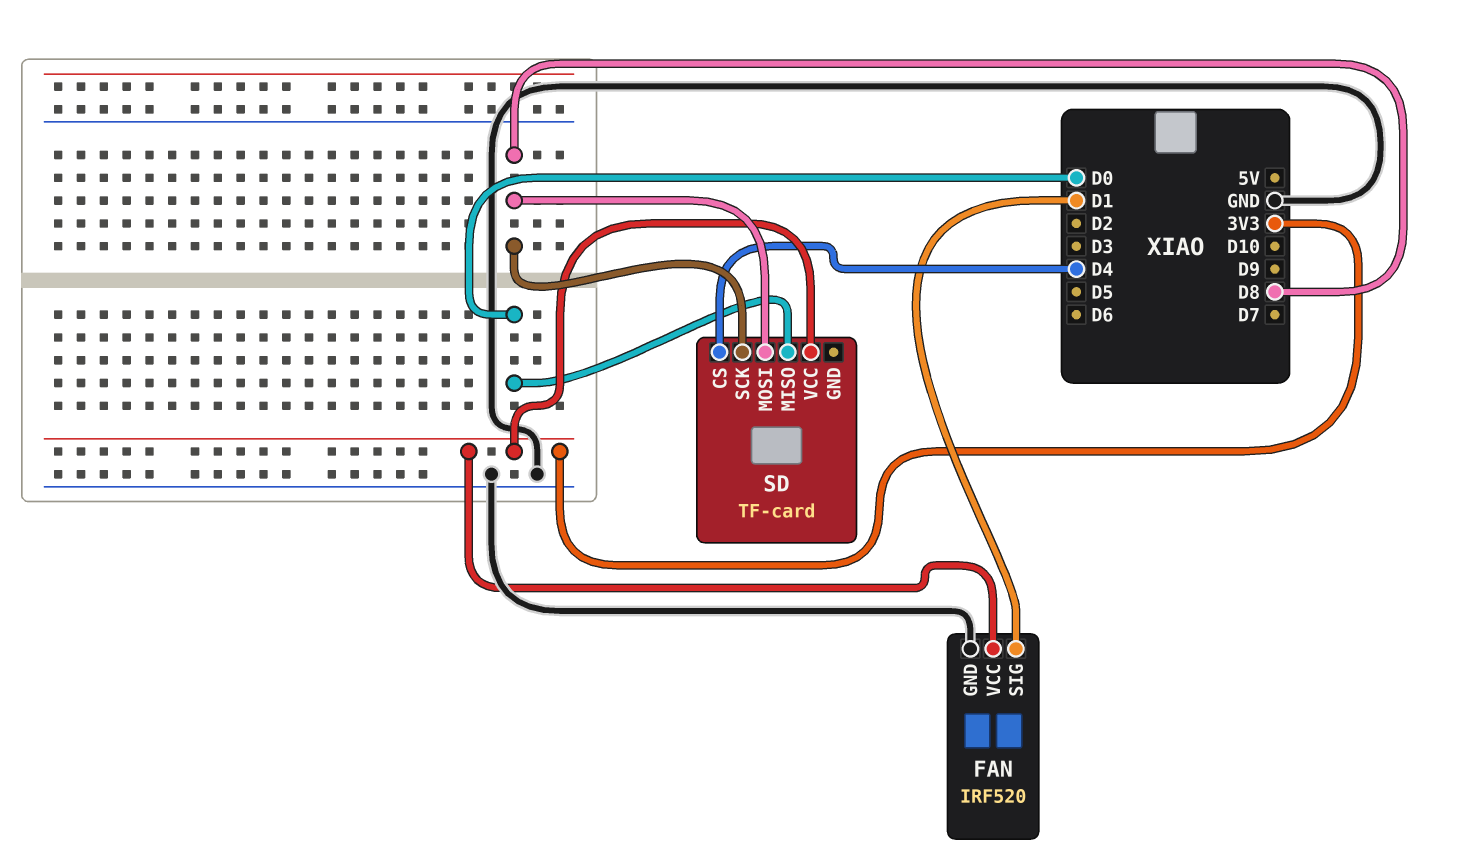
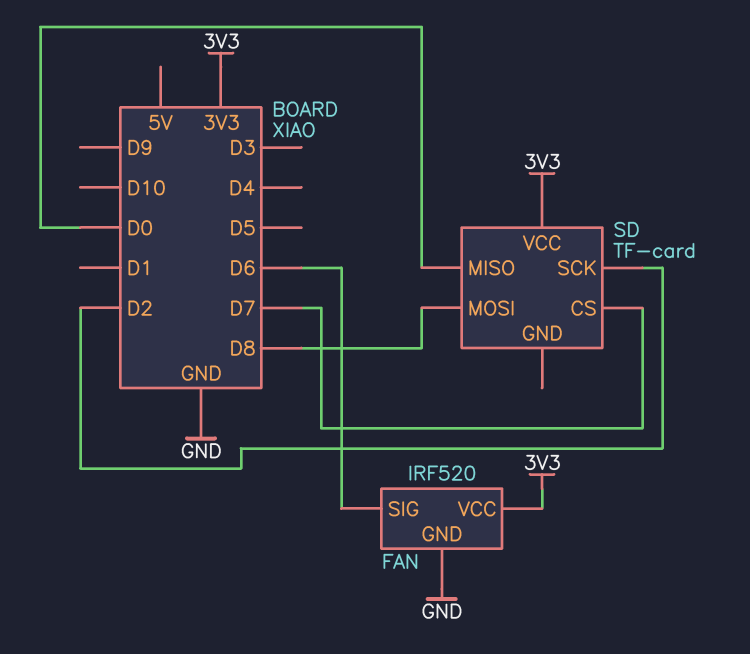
FAN pin SIG: D1 -> D6
SD pin CS: D4 -> D7
SD pin SCK: D8 -> D2

